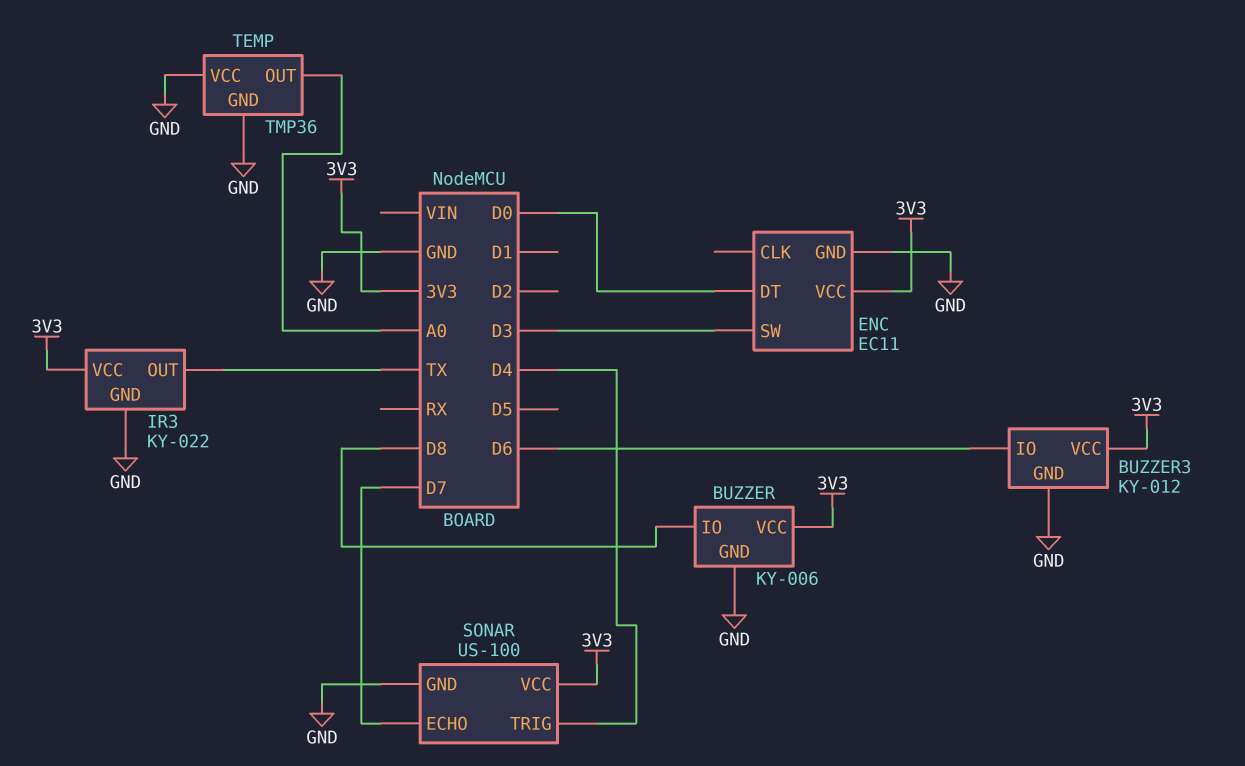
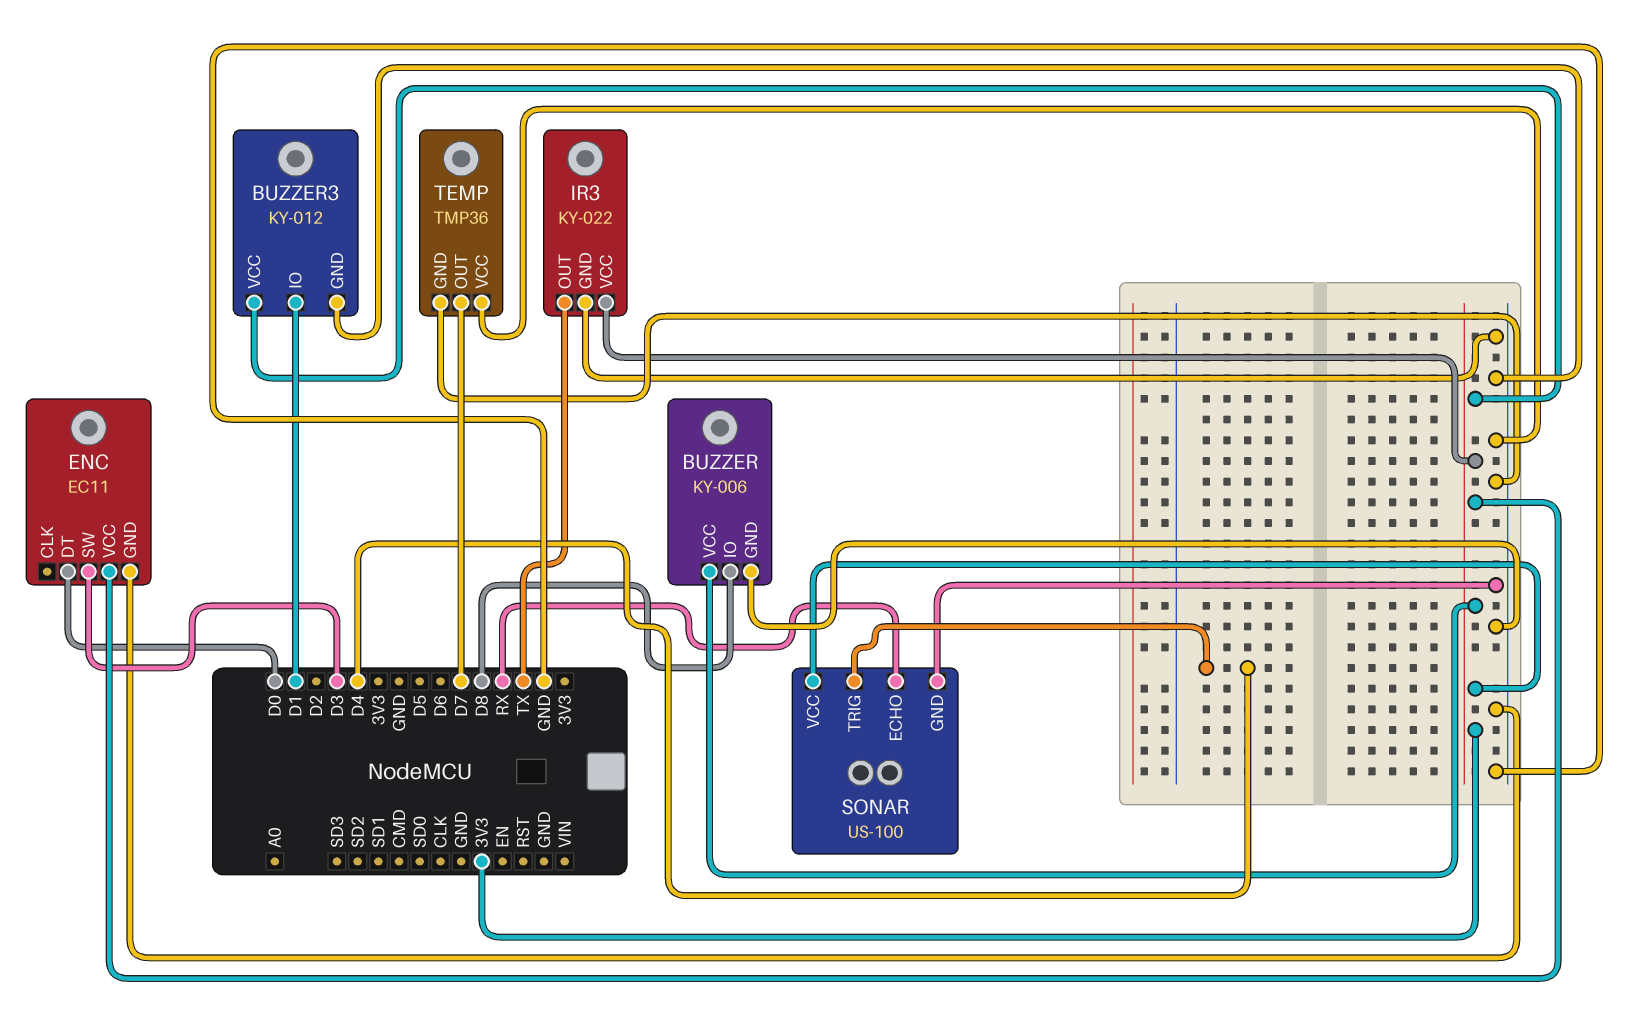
BUZZER3 pin IO: D6 -> D1
SONAR pin ECHO: D7 -> RX
TEMP pin OUT: A0 -> D7

